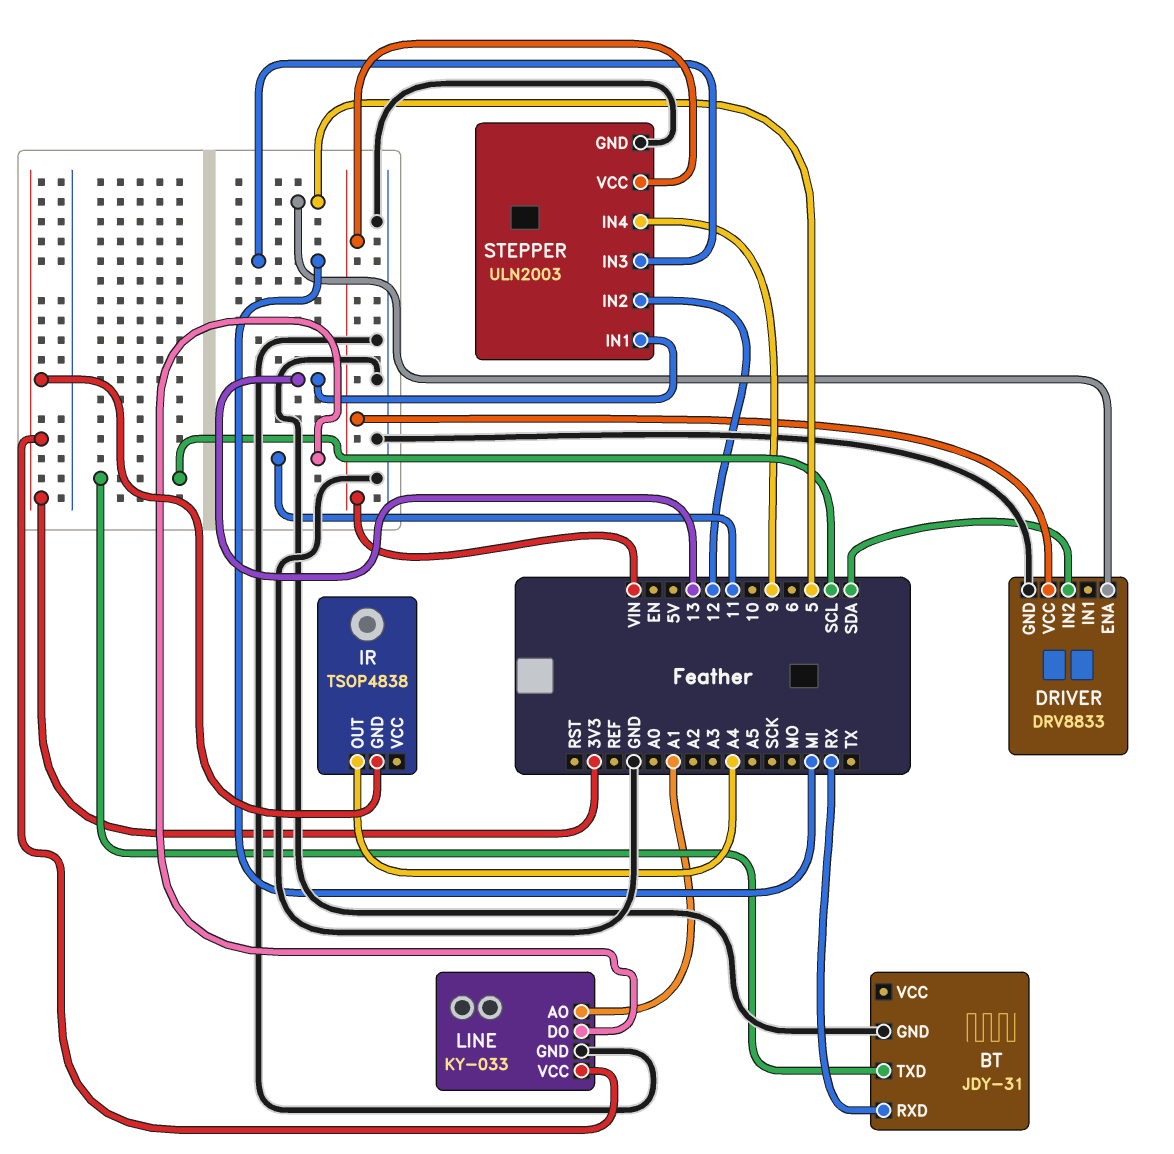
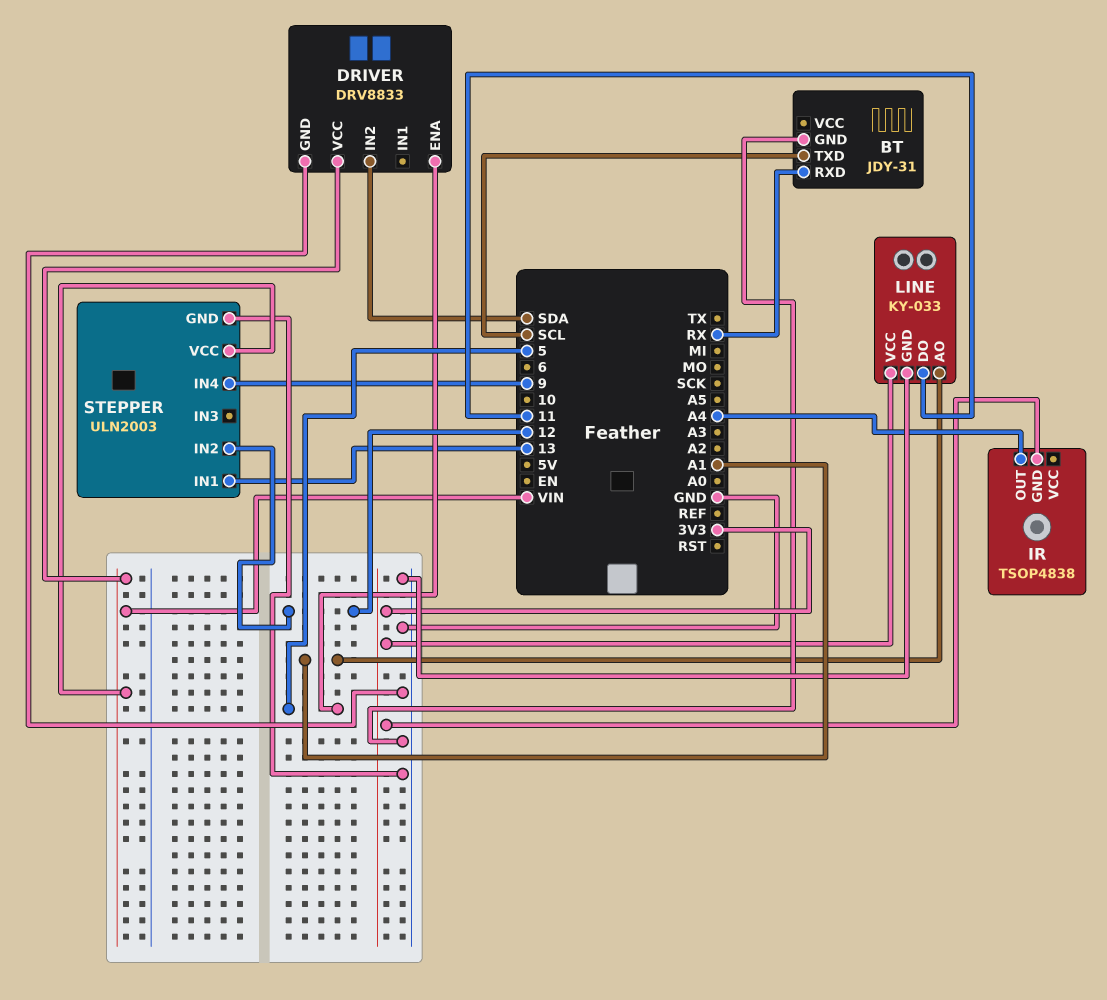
STEPPER pin IN3: MI -> none

